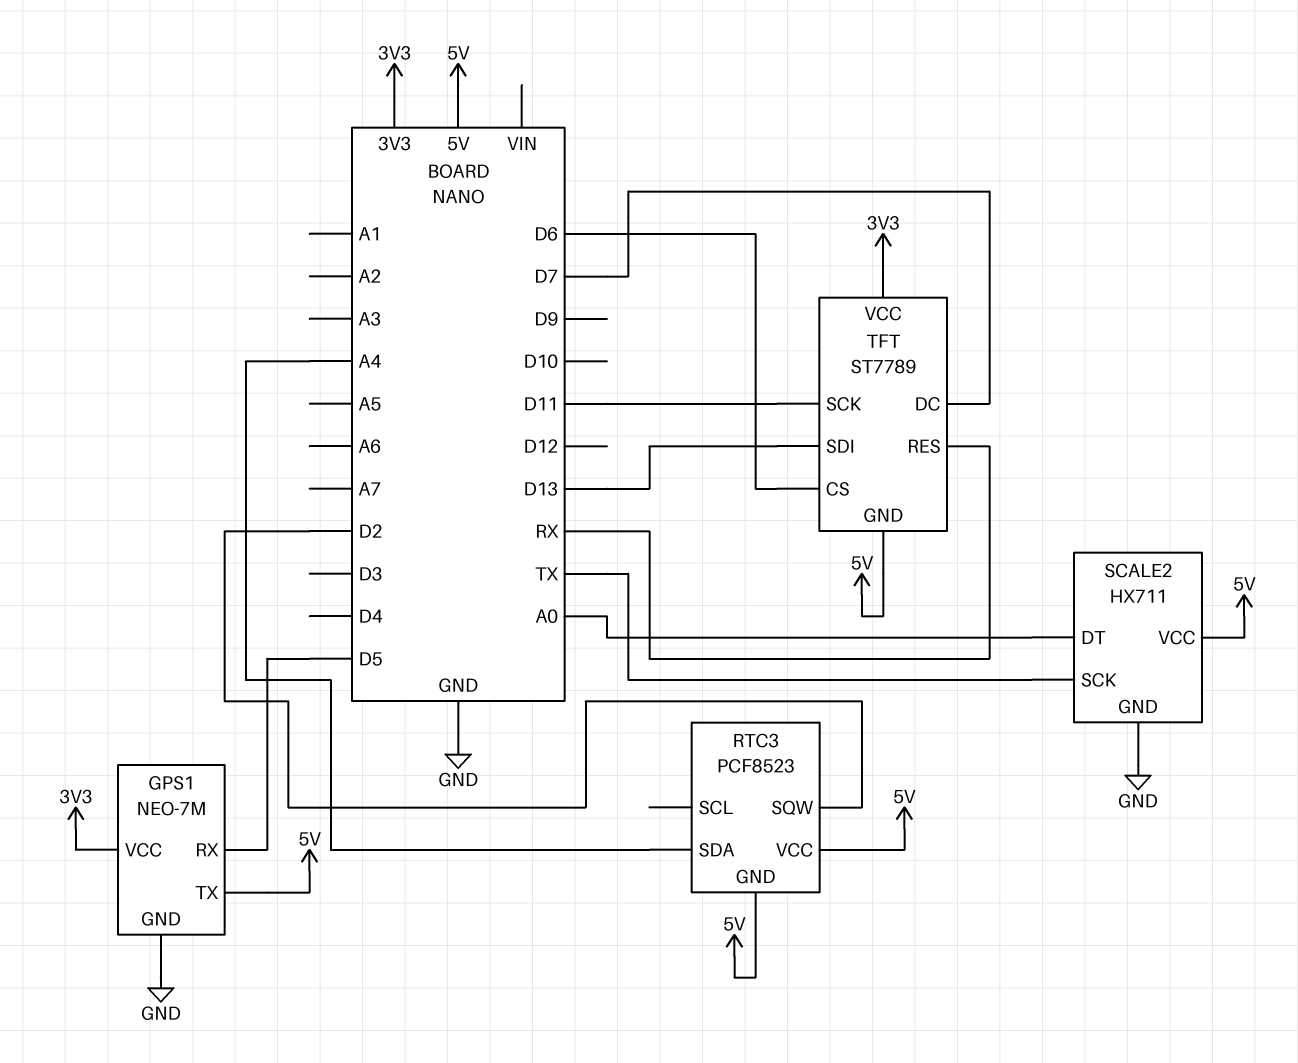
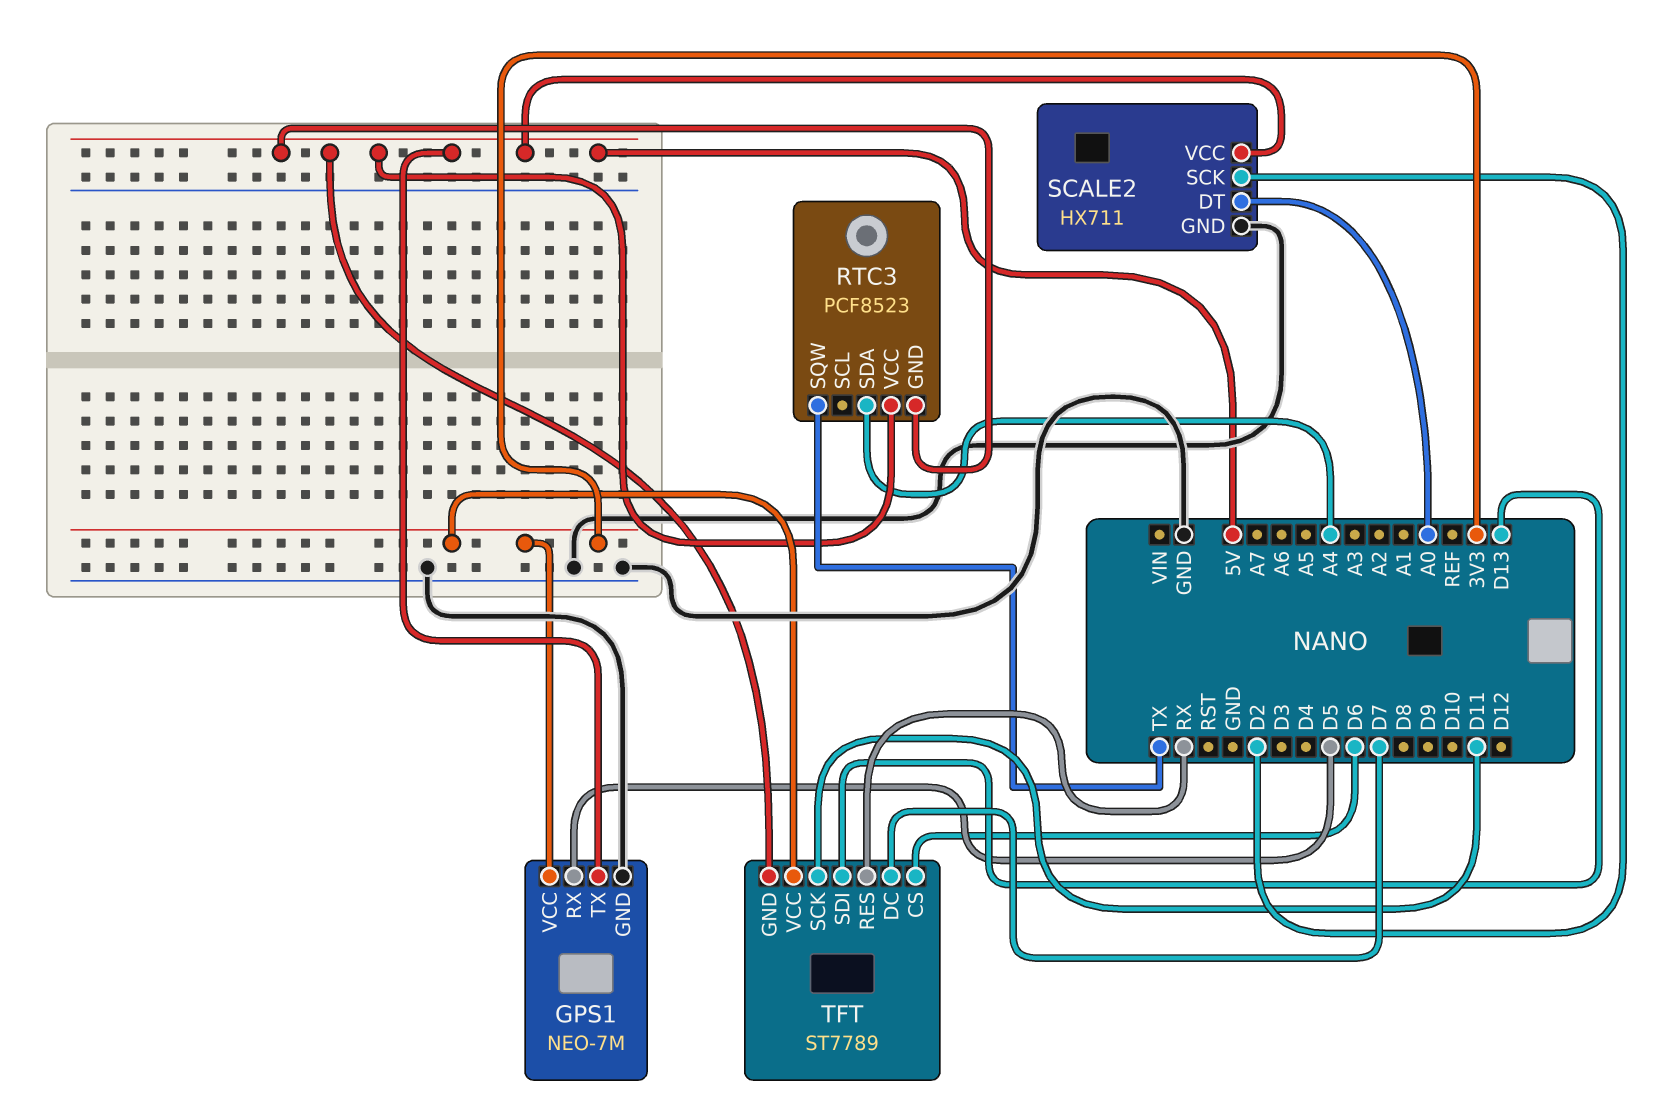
RTC3 pin SQW: D2 -> TX
SCALE2 pin SCK: TX -> D2

